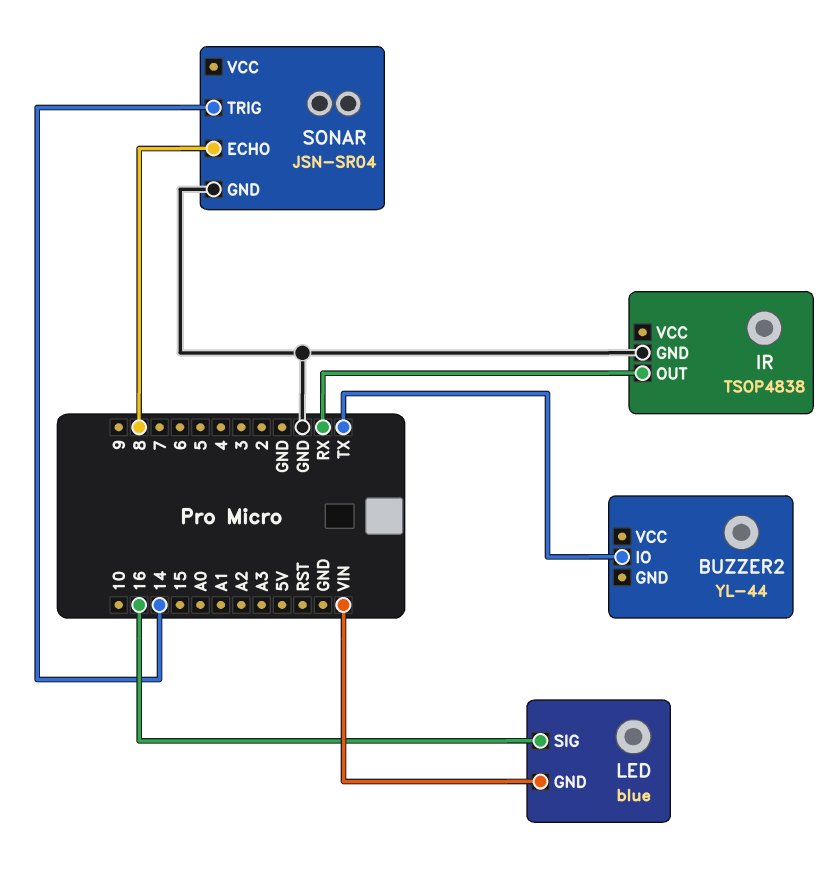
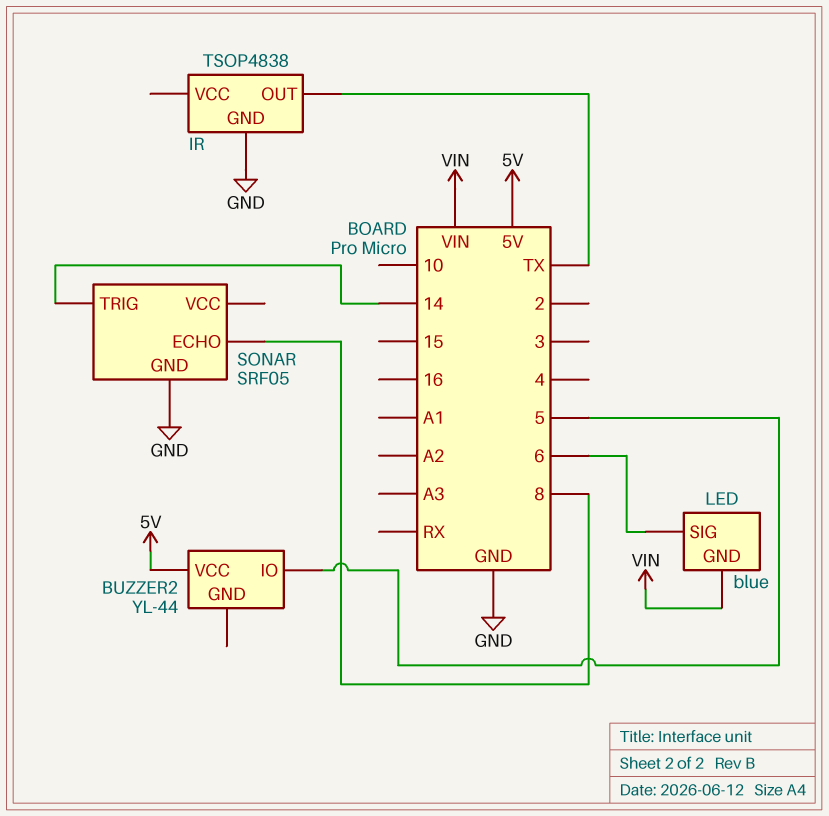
BUZZER2 pin IO: TX -> 5
BUZZER2 pin VCC: none -> 5V
IR pin OUT: RX -> TX
LED pin SIG: 16 -> 6
SONAR: JSN-SR04 -> SRF05

